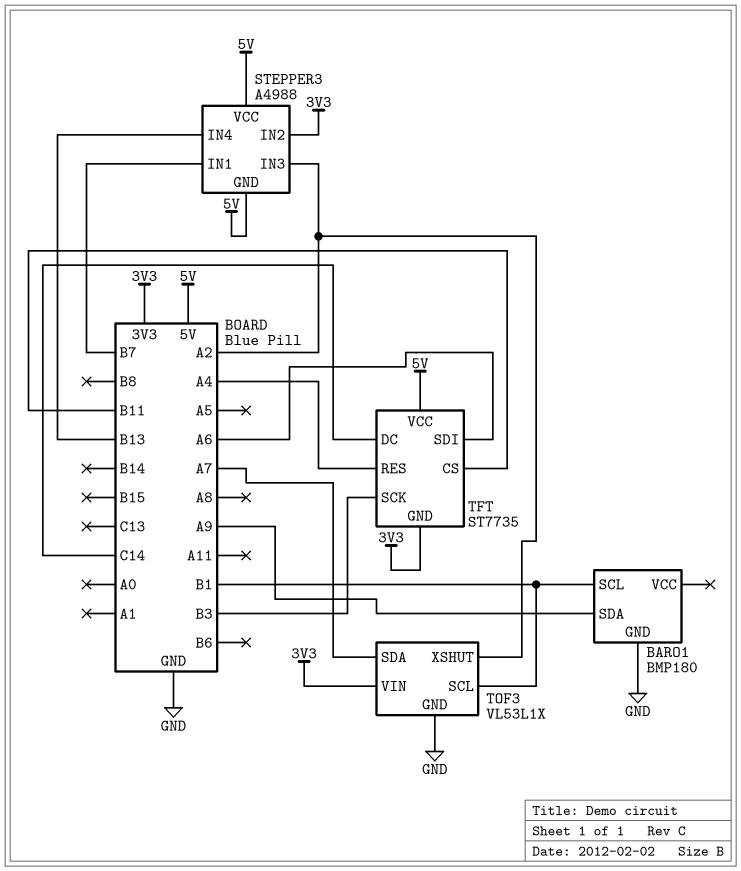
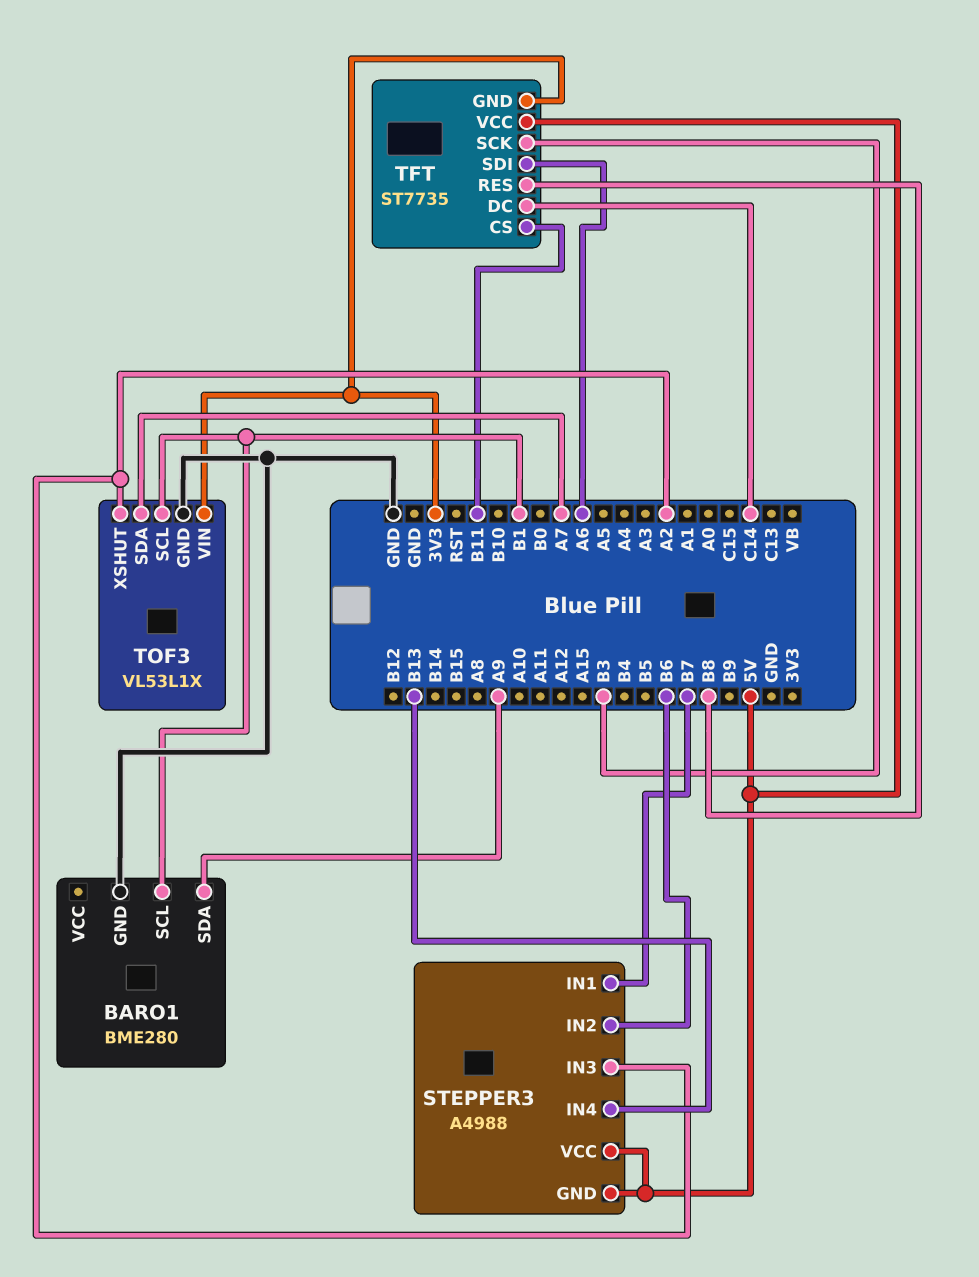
BARO1: BMP180 -> BME280
STEPPER3 pin IN2: 3V3 -> B6
TFT pin RES: A4 -> B8

